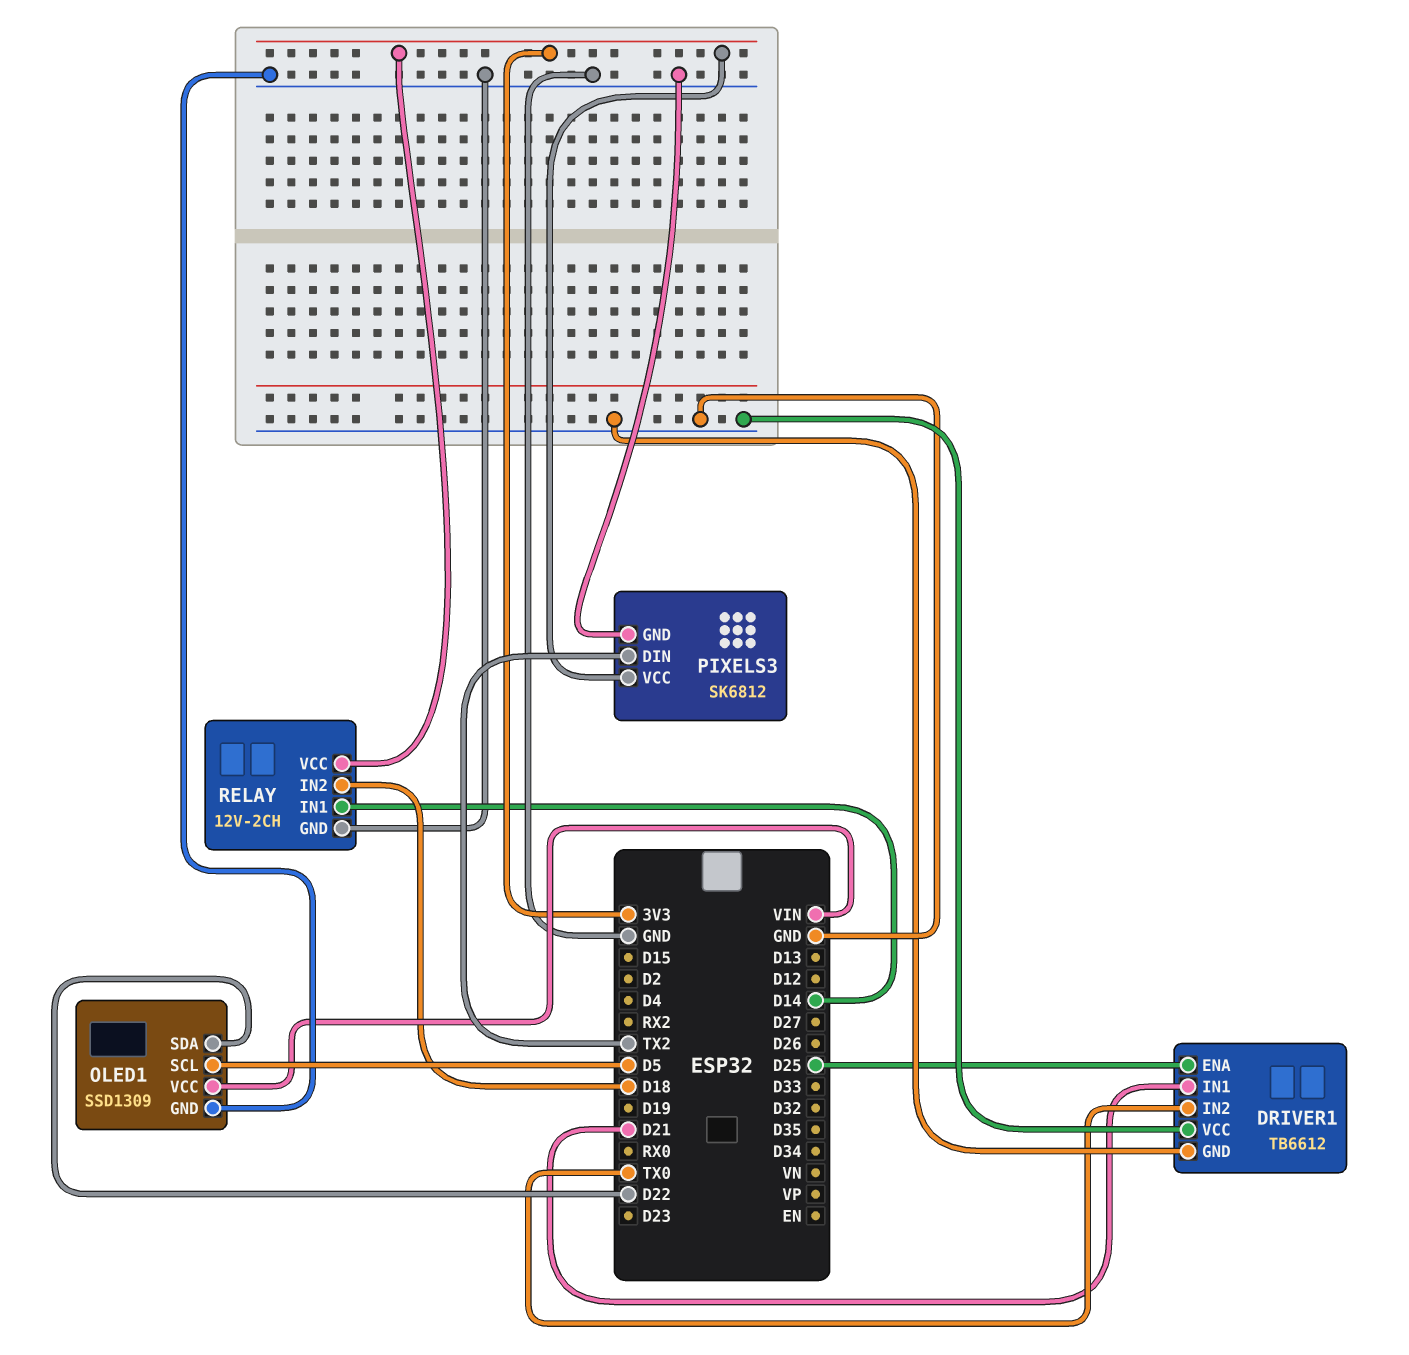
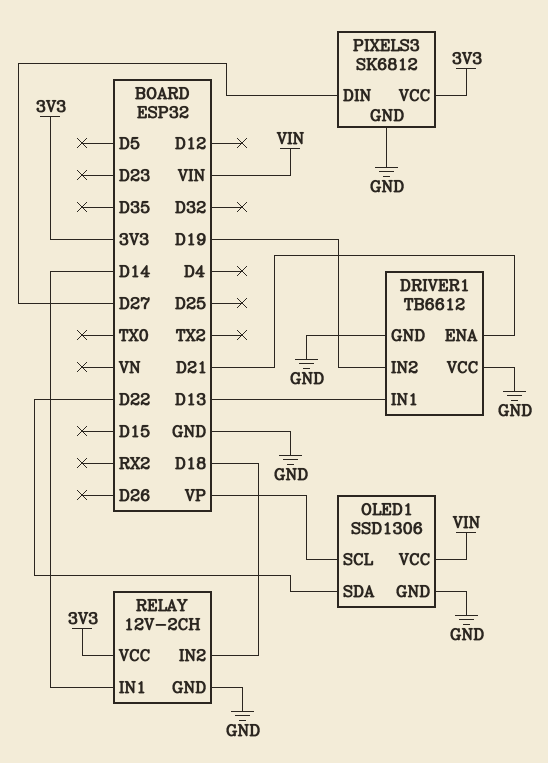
DRIVER1 pin ENA: D25 -> D21
DRIVER1 pin IN1: D21 -> D13
DRIVER1 pin IN2: TX0 -> D19
OLED1: SSD1309 -> SSD1306
OLED1 pin SCL: D5 -> VP
PIXELS3 pin DIN: TX2 -> D27

